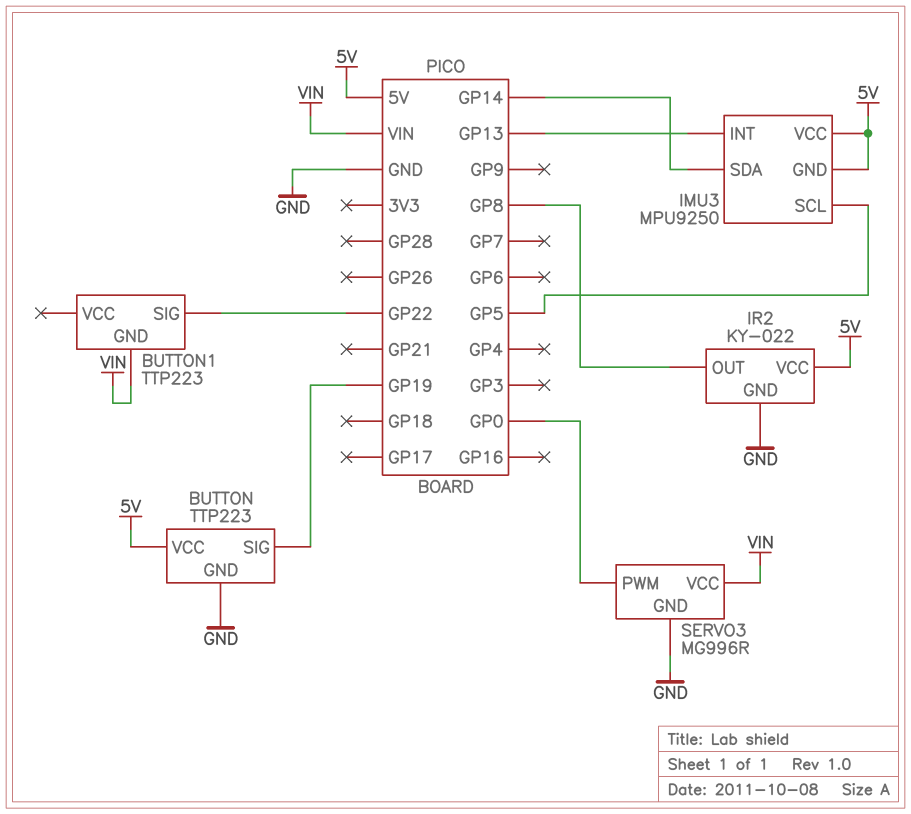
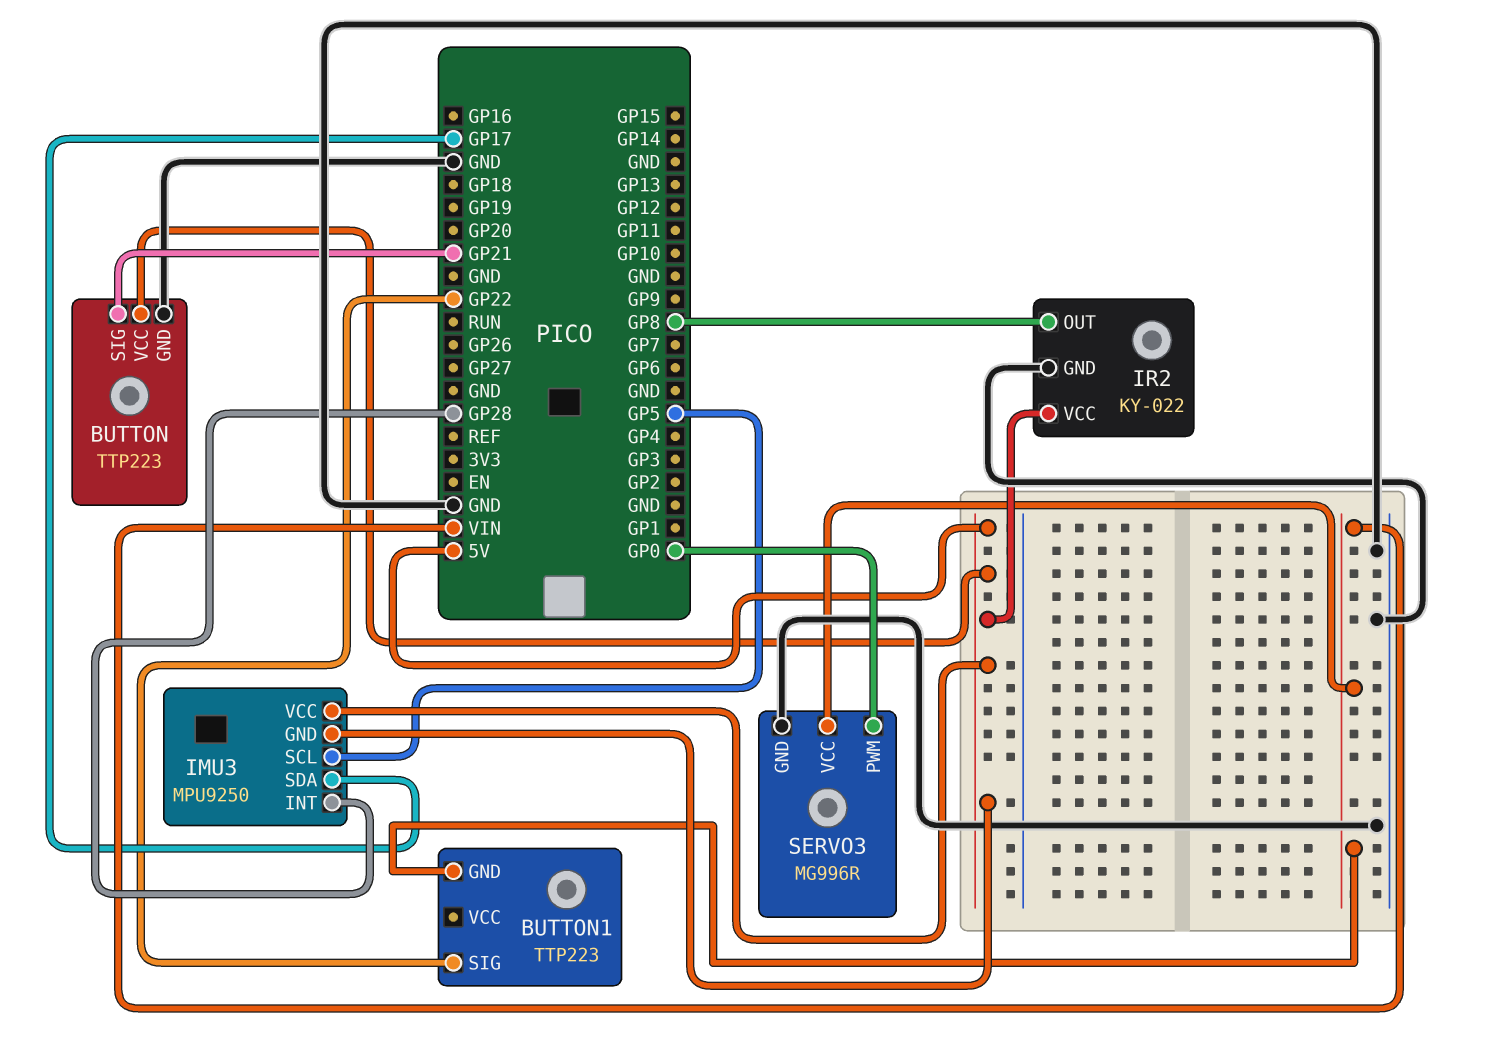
BUTTON pin SIG: GP19 -> GP21
IMU3 pin INT: GP13 -> GP28
IMU3 pin SDA: GP14 -> GP17

